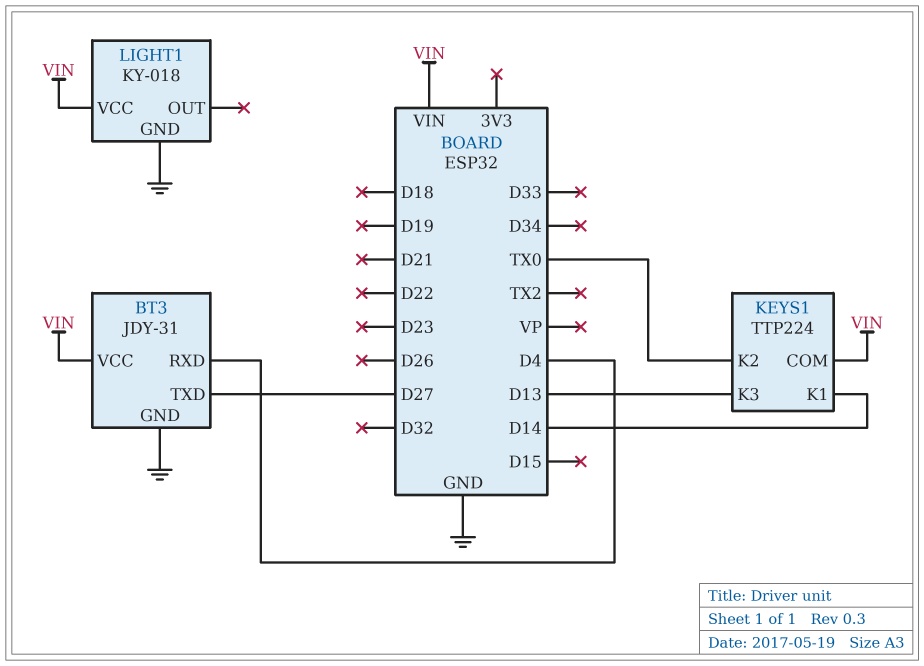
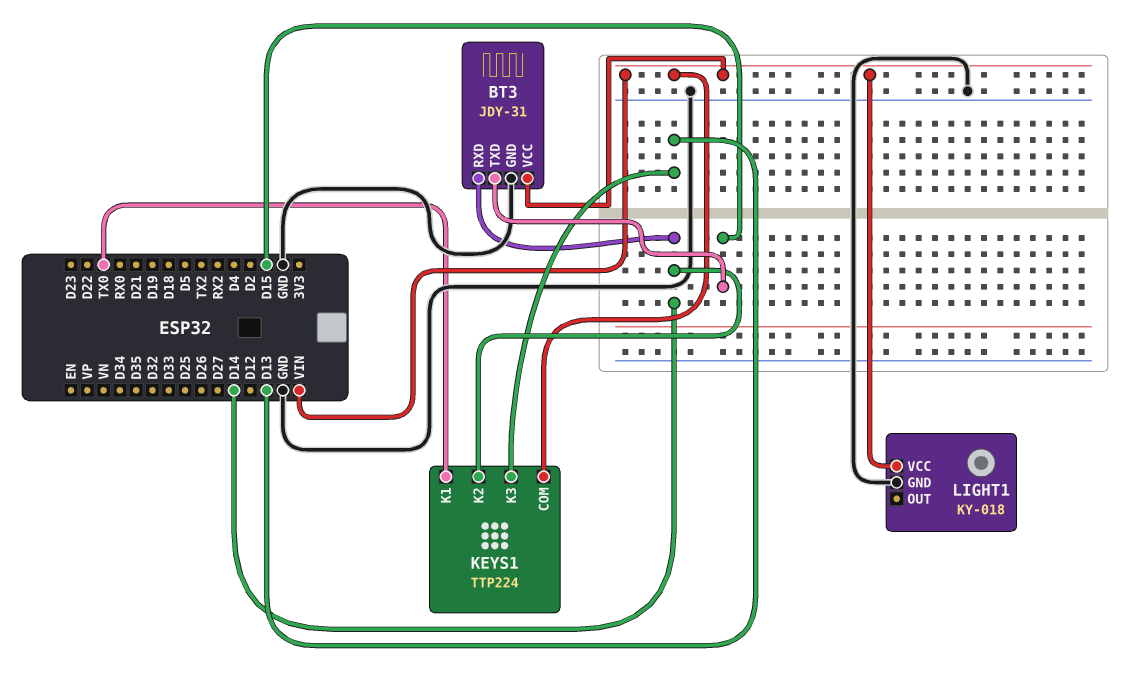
BT3 pin RXD: D4 -> D14
BT3 pin TXD: D27 -> D15
KEYS1 pin K1: D14 -> TX0
KEYS1 pin K2: TX0 -> D14

